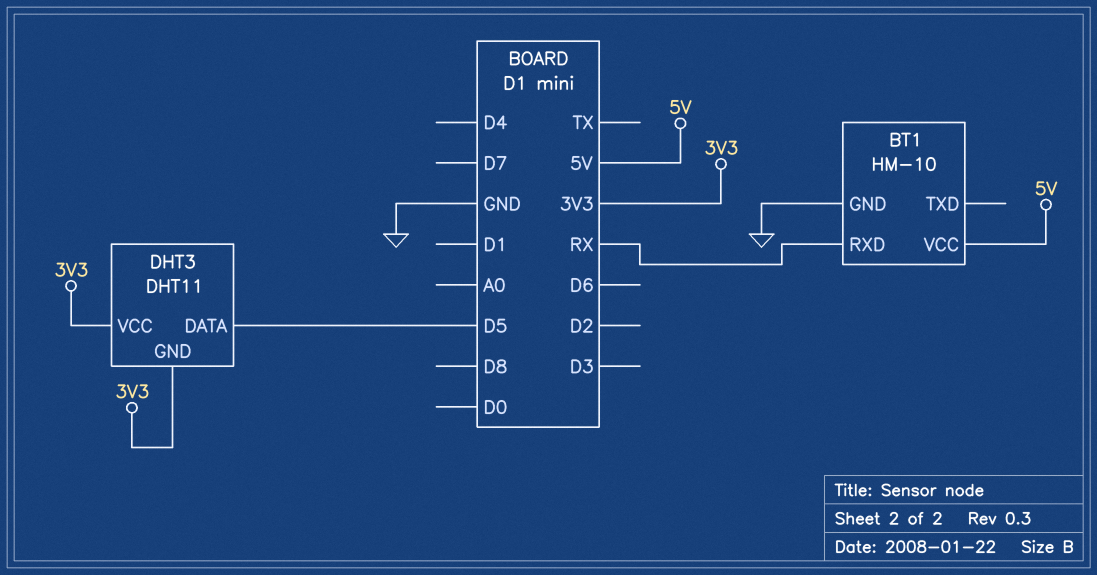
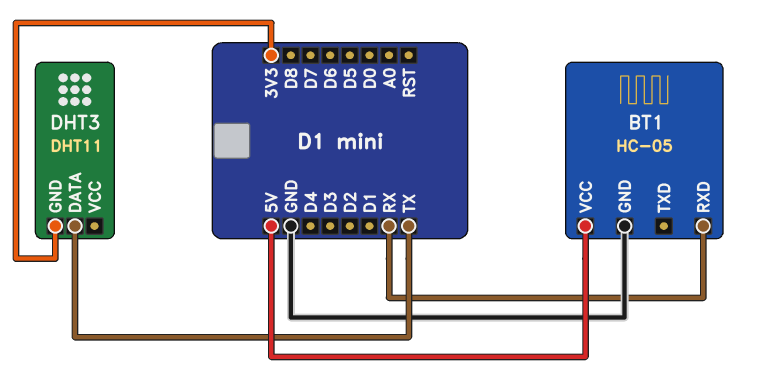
BT1: HM-10 -> HC-05
DHT3 pin DATA: D5 -> TX
DHT3 pin VCC: 3V3 -> none

